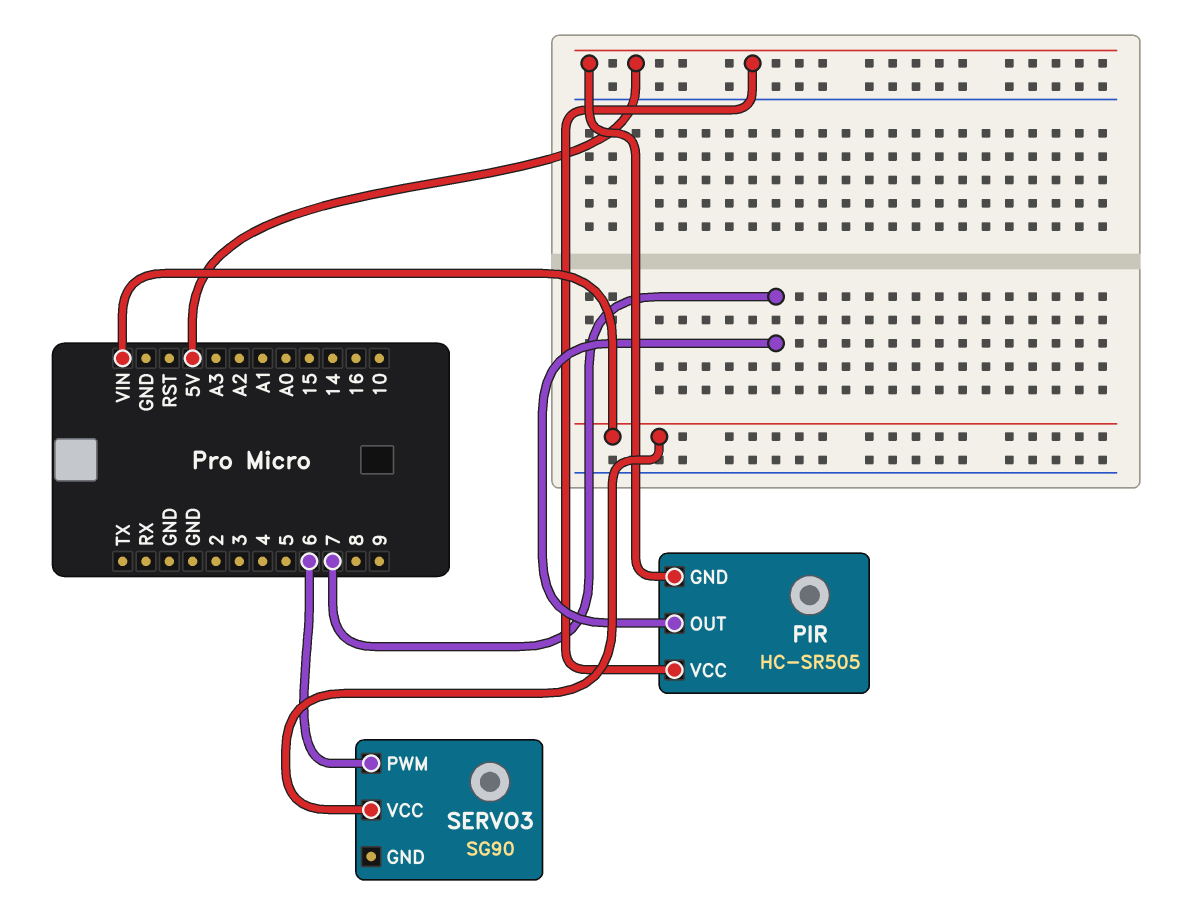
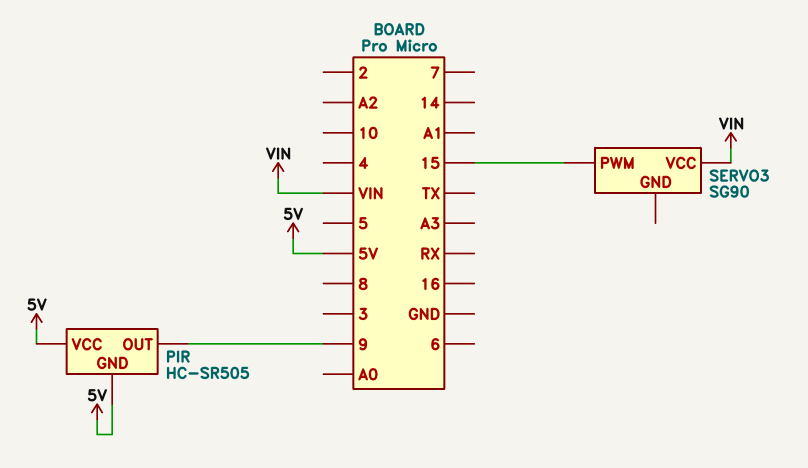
PIR pin OUT: 7 -> 9
SERVO3 pin PWM: 6 -> 15

